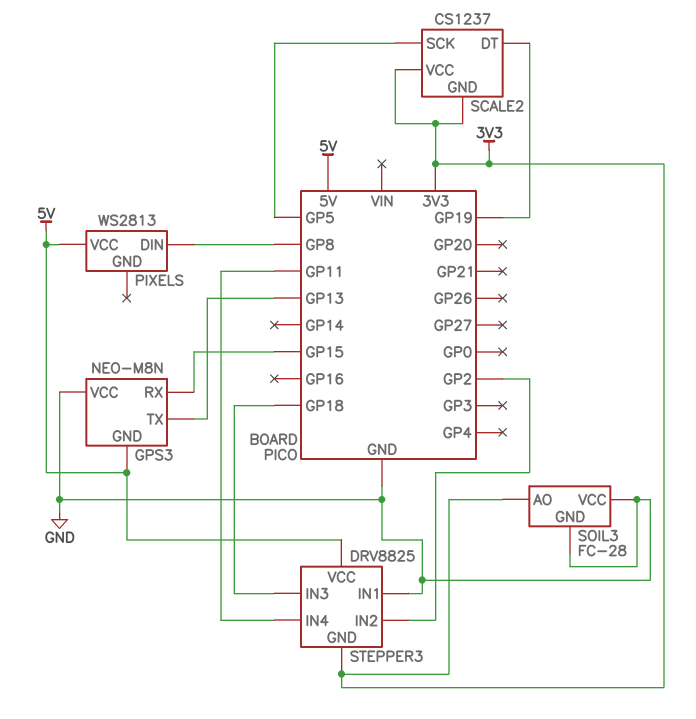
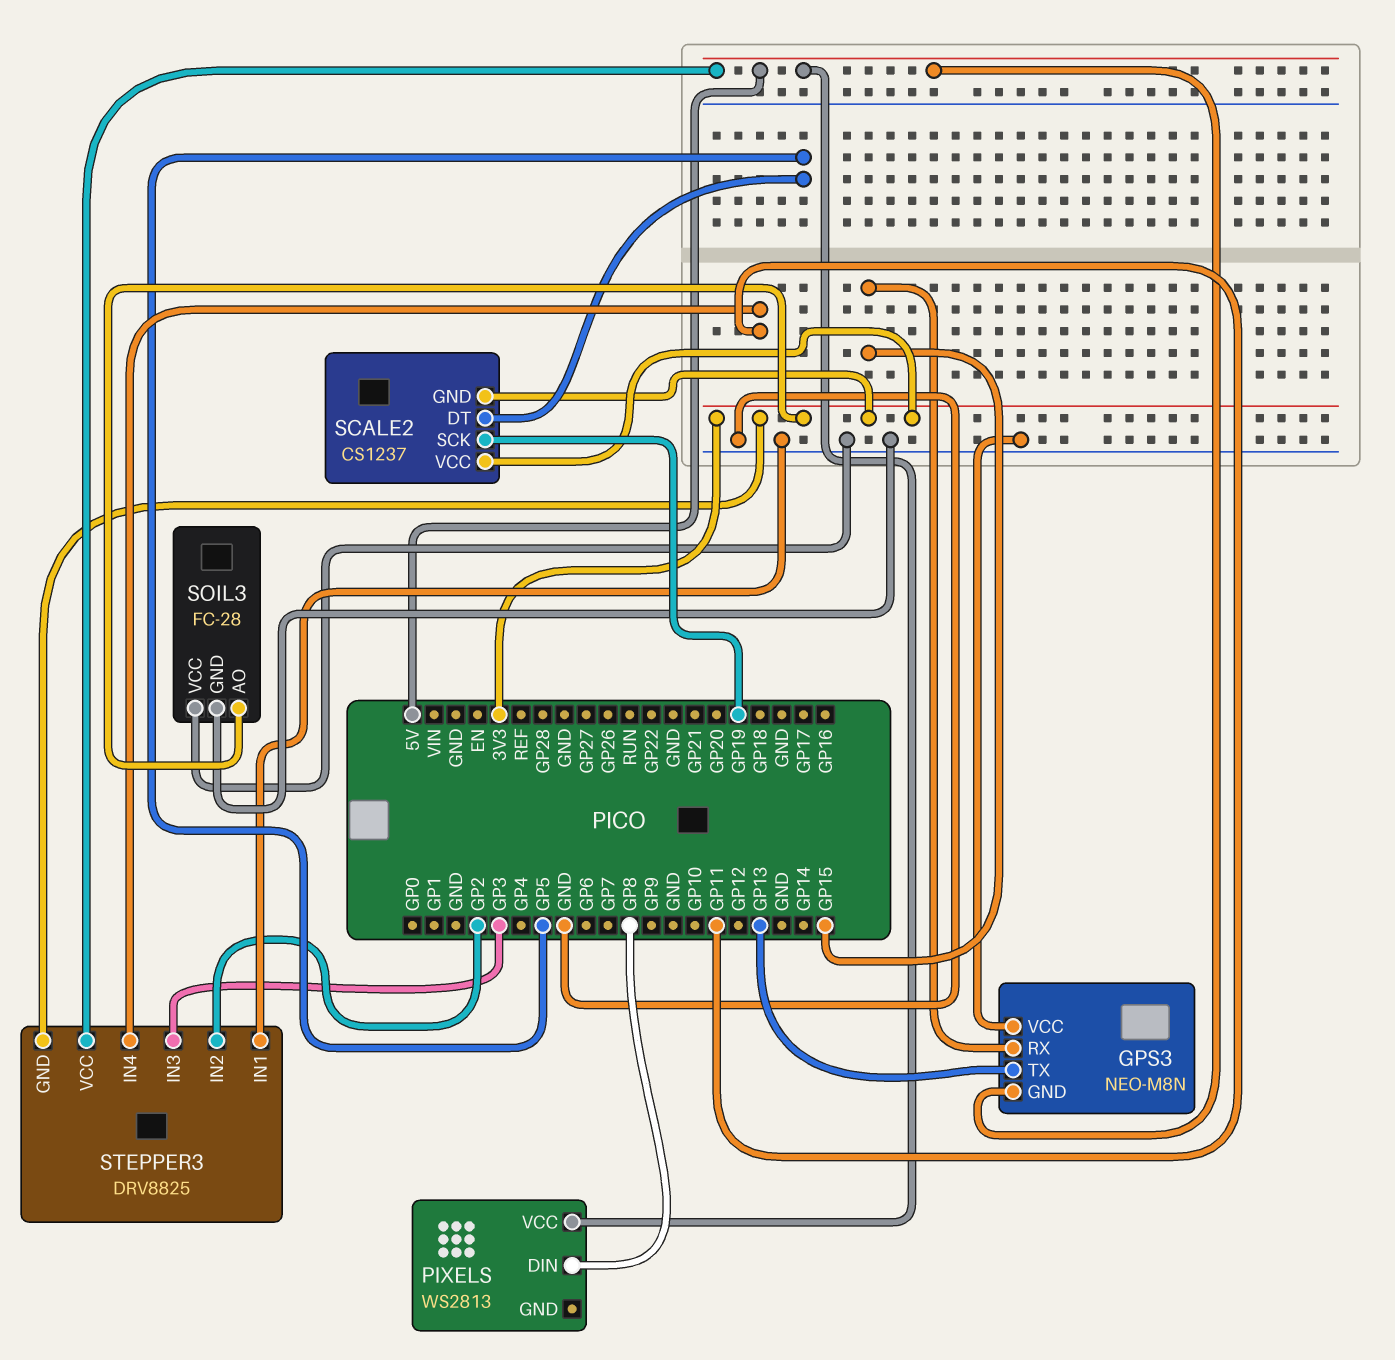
SCALE2 pin DT: GP19 -> GP5
SCALE2 pin SCK: GP5 -> GP19
STEPPER3 pin IN3: GP18 -> GP3

